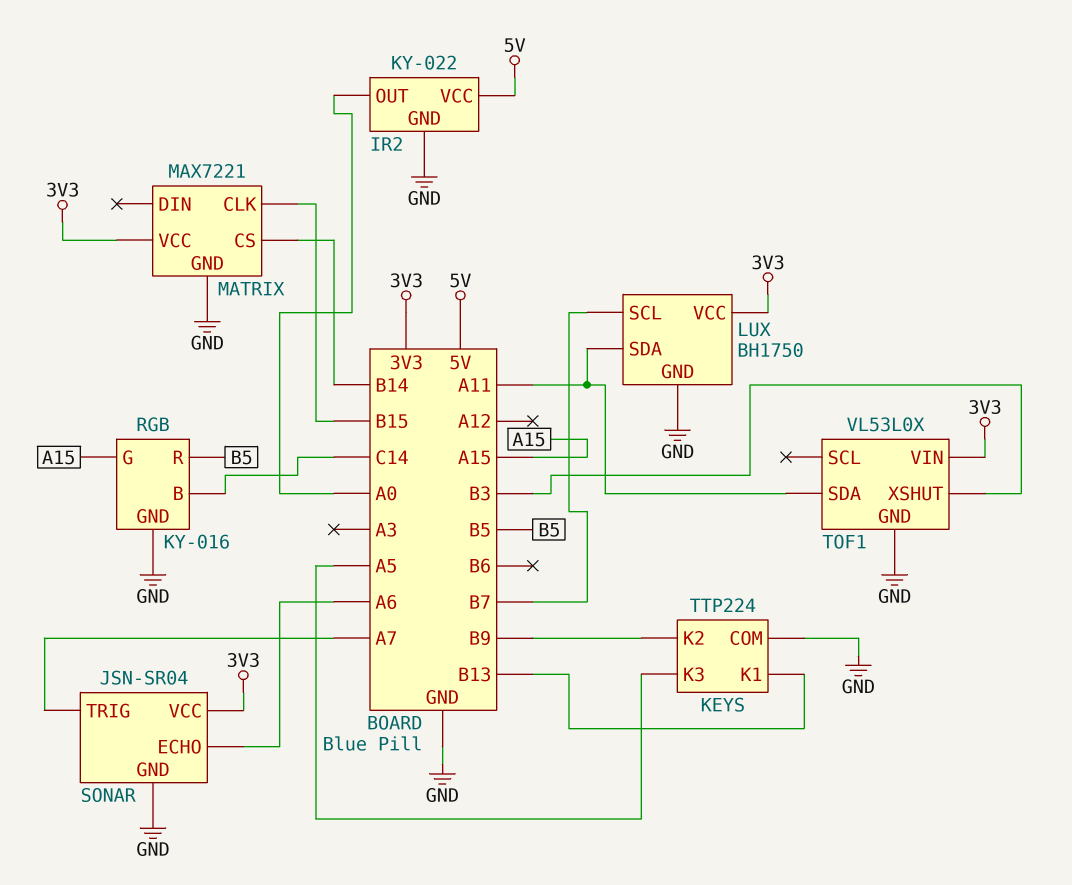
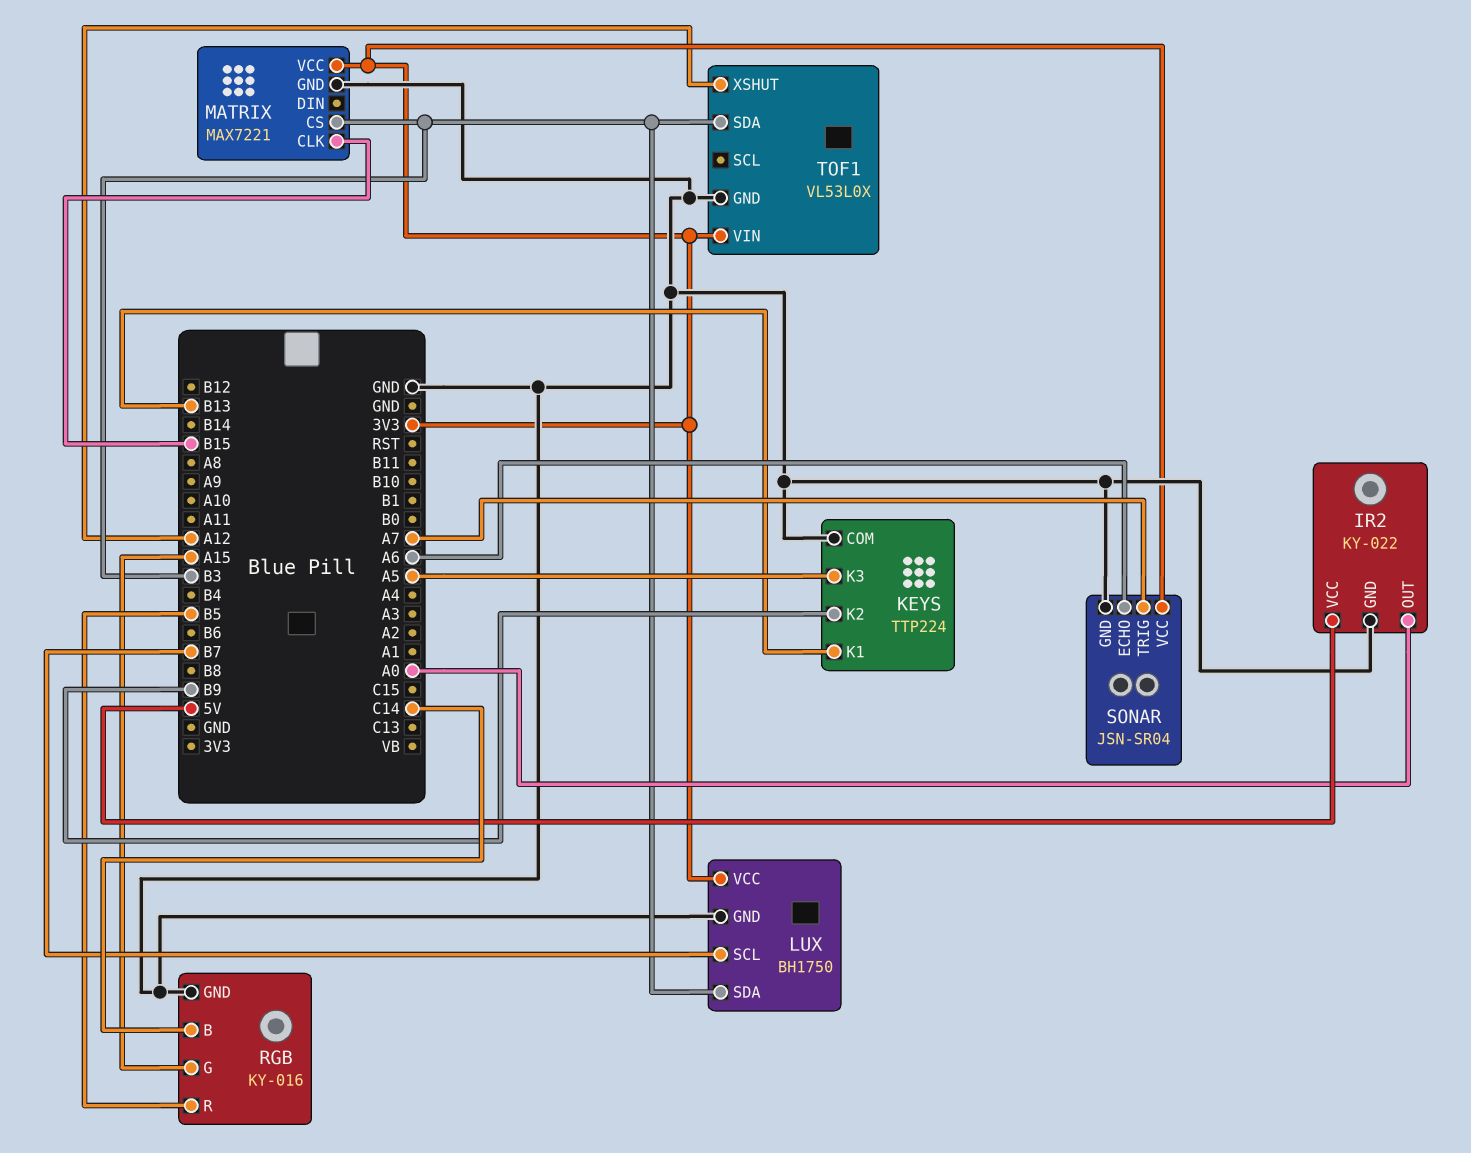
LUX pin SDA: A11 -> B3
MATRIX pin CS: B14 -> B3
TOF1 pin SDA: A11 -> B3
TOF1 pin XSHUT: B3 -> A12

